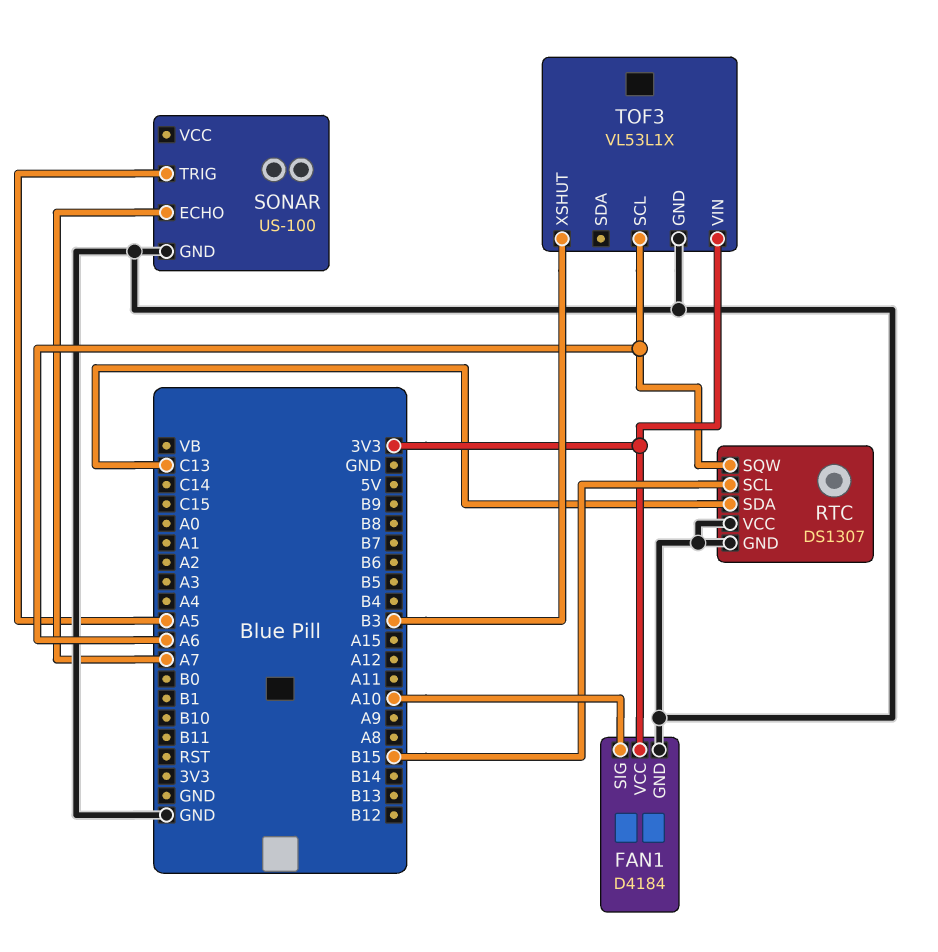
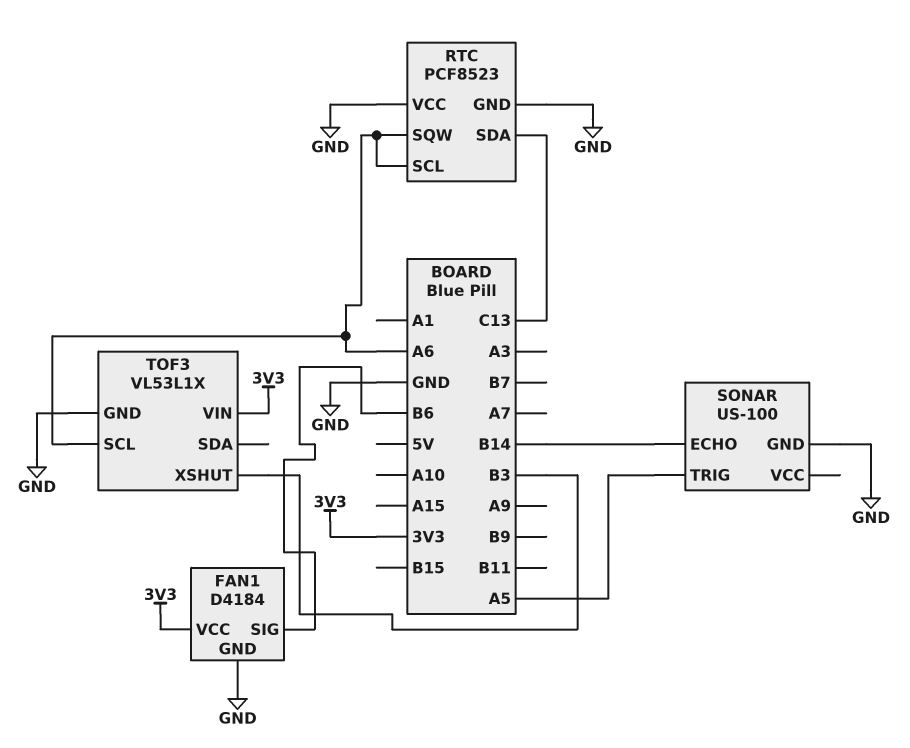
FAN1 pin SIG: A10 -> B6
RTC: DS1307 -> PCF8523
RTC pin SCL: B15 -> A6
SONAR pin ECHO: A7 -> B14

